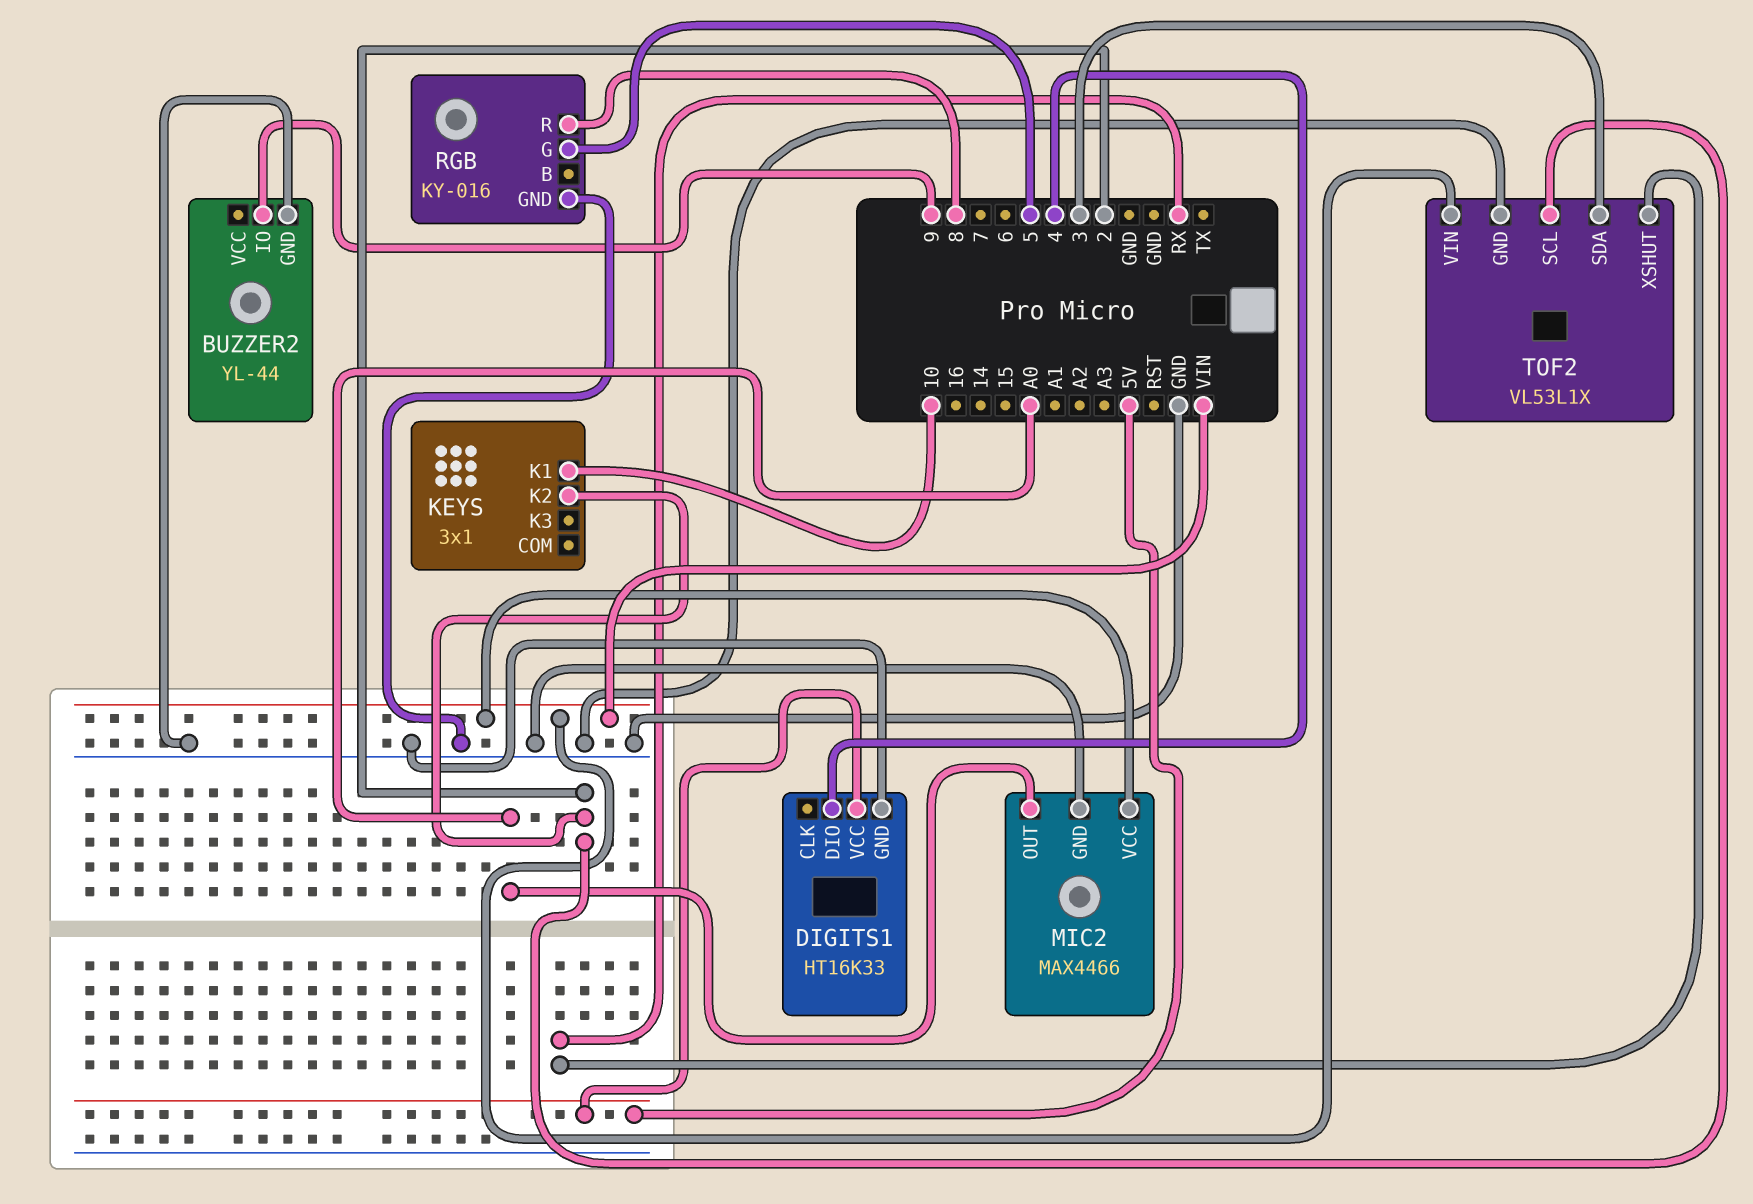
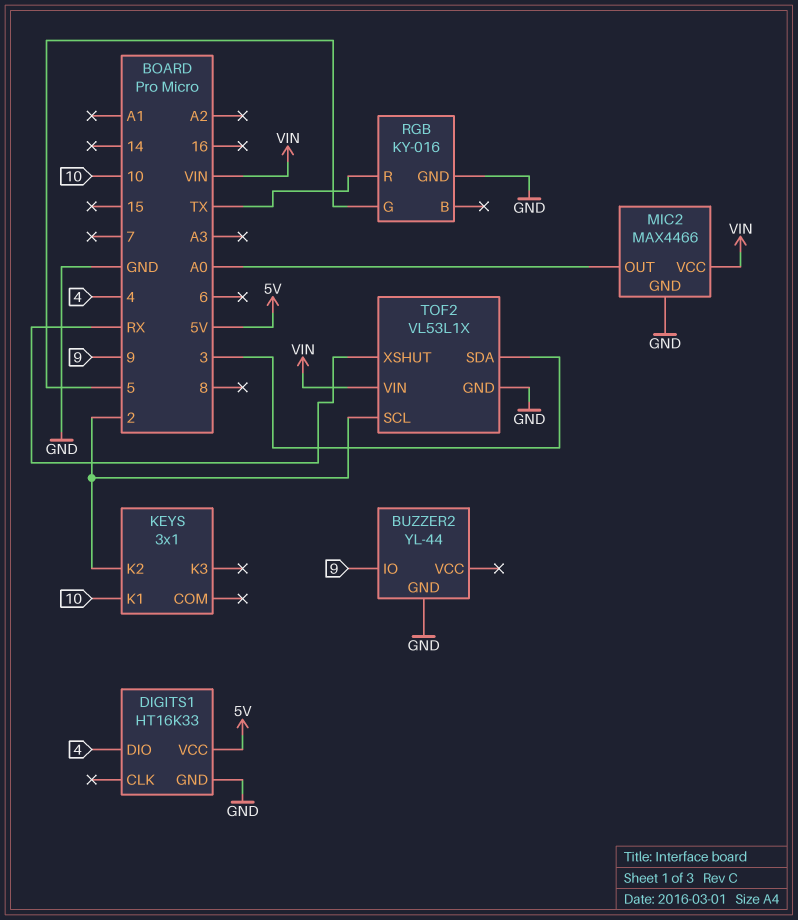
RGB pin R: 8 -> TX

